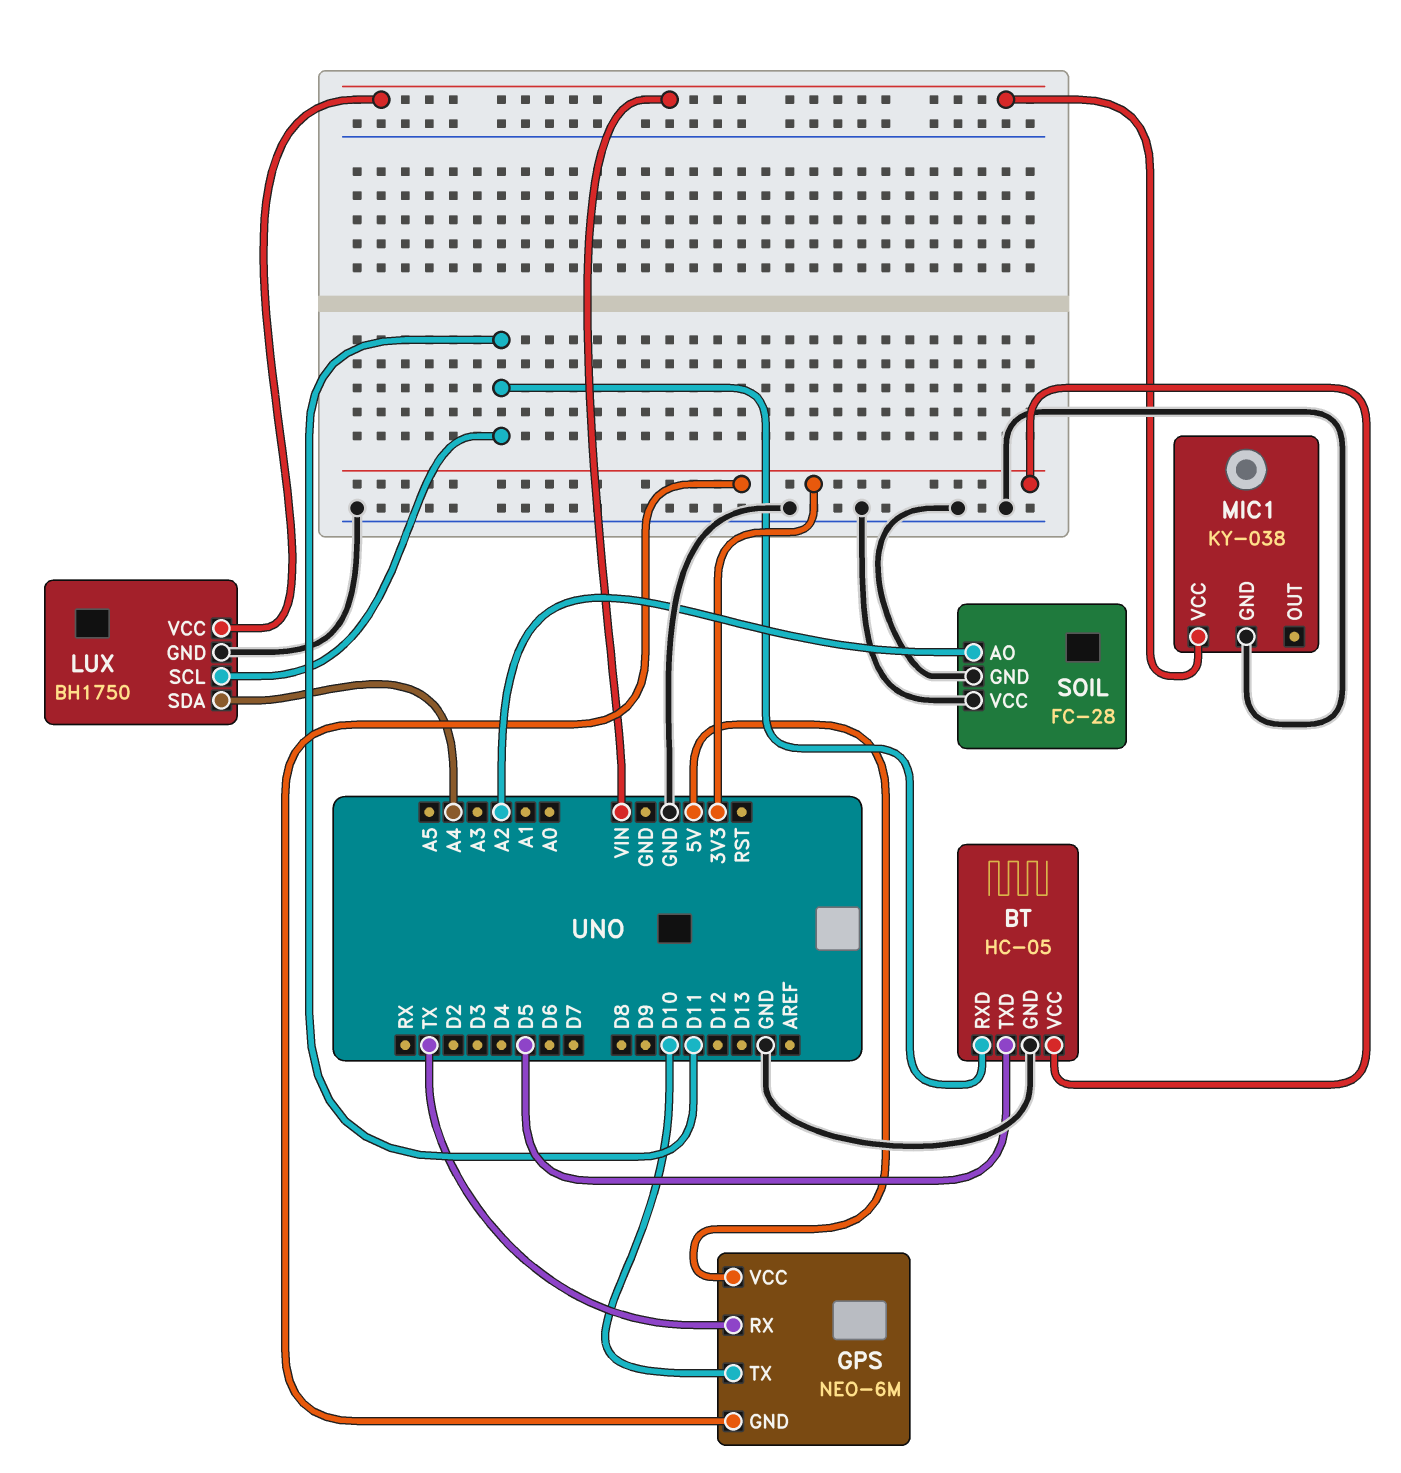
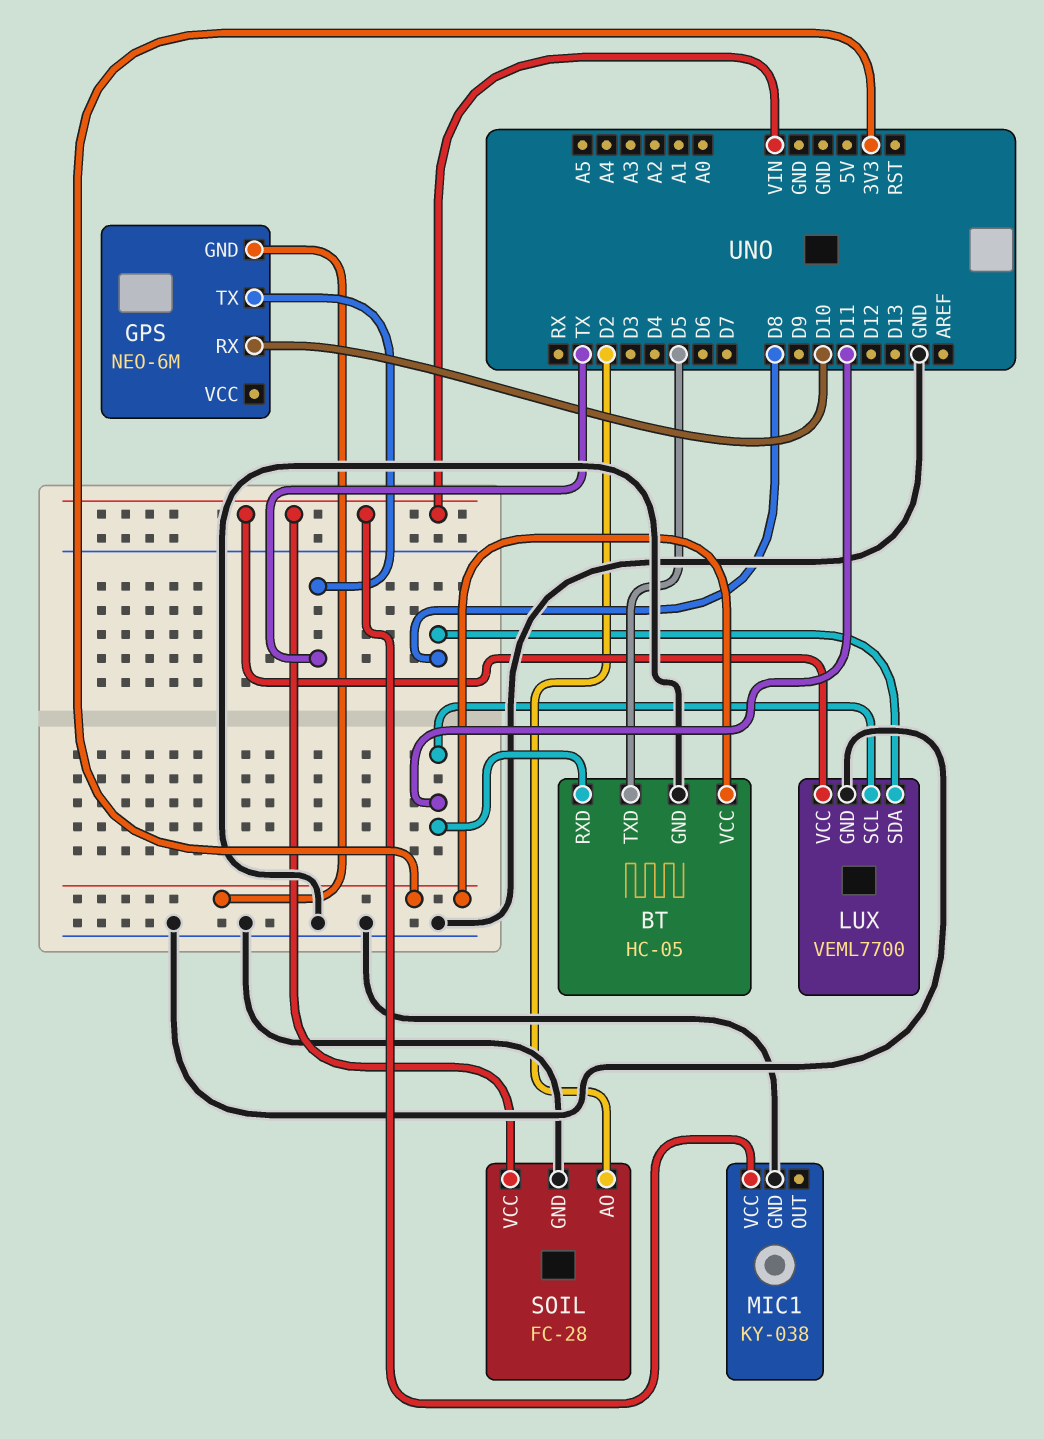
GPS pin RX: TX -> D10
GPS pin TX: D10 -> TX
GPS pin VCC: 5V -> none
LUX: BH1750 -> VEML7700
LUX pin SDA: A4 -> D8
SOIL pin AO: A2 -> D2
SOIL pin VCC: GND -> VIN

